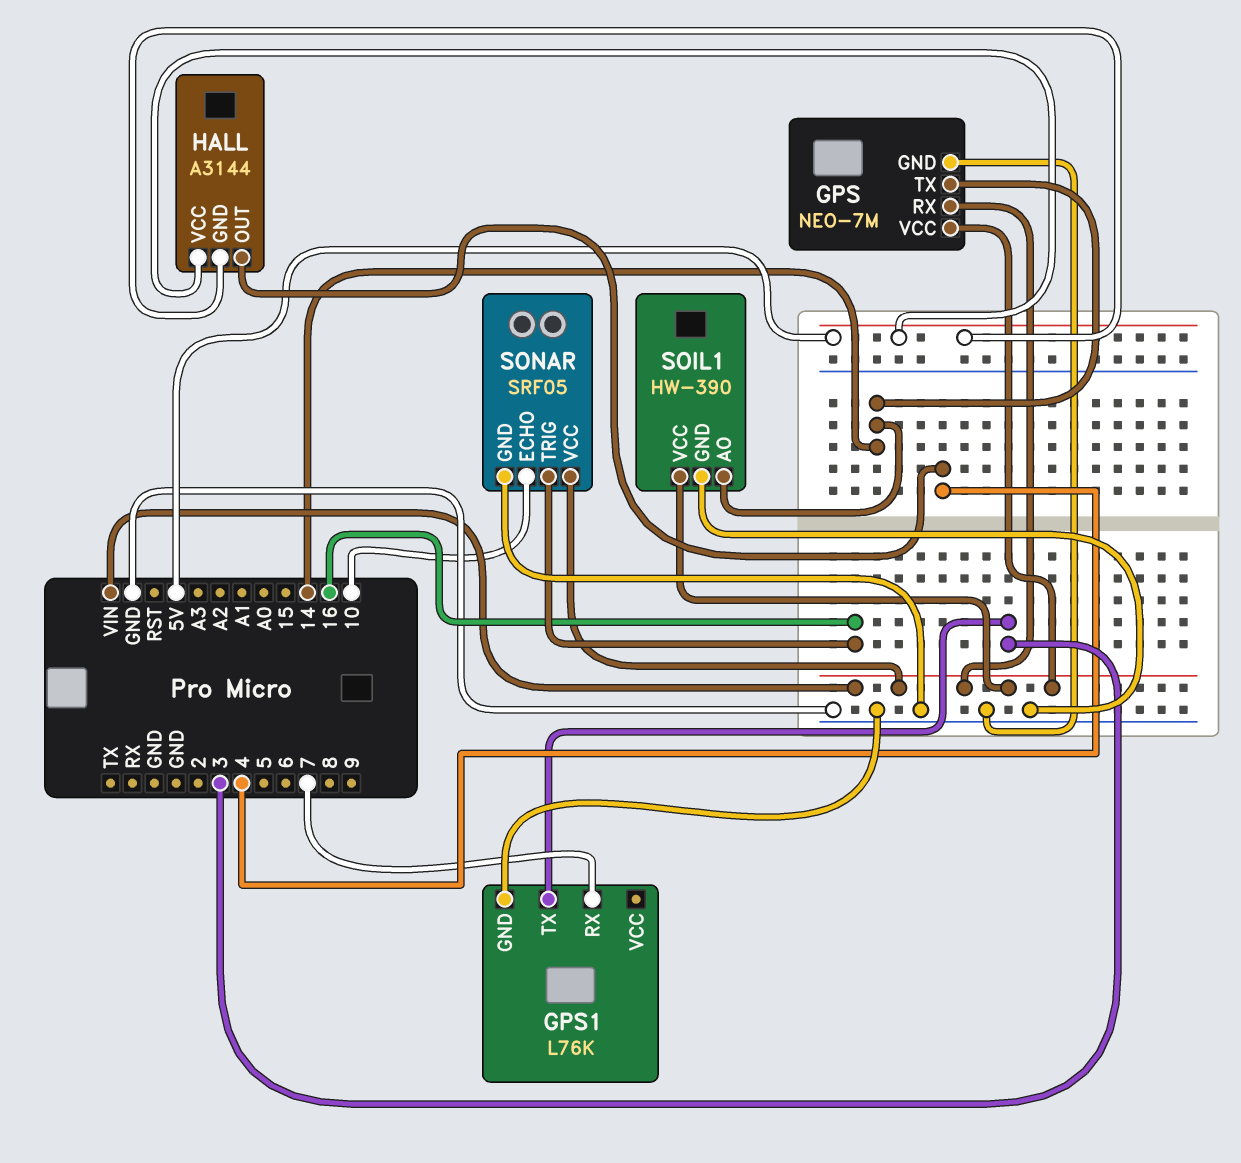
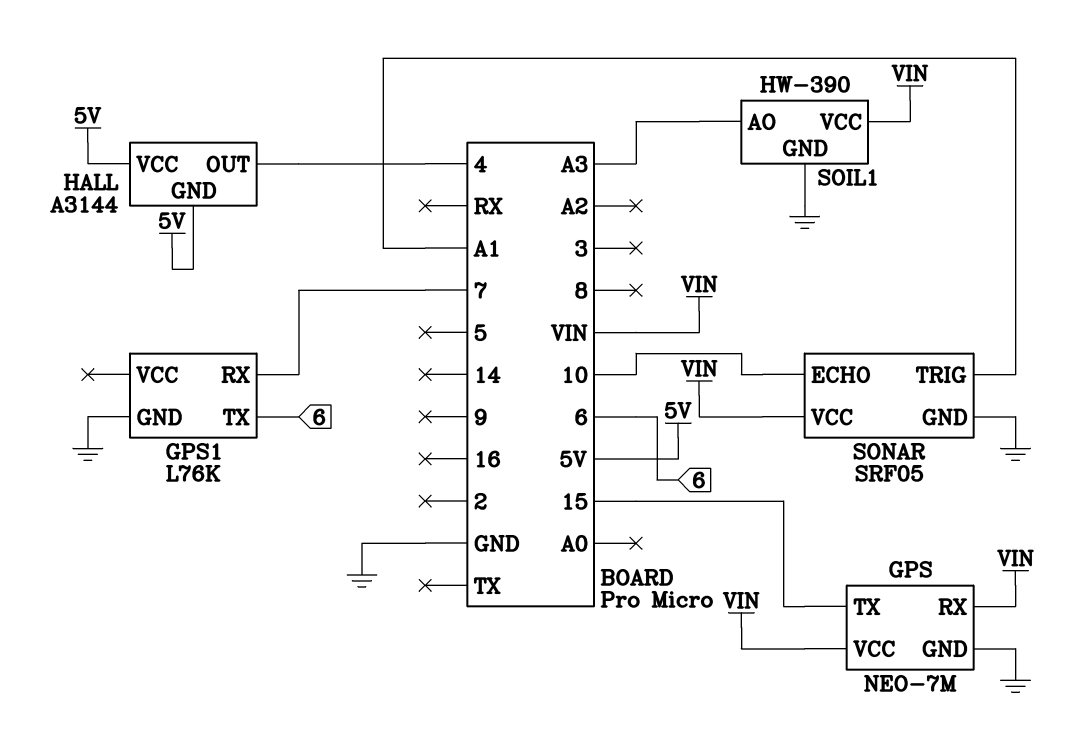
GPS pin TX: 14 -> 15
GPS1 pin TX: 3 -> 6
SOIL1 pin AO: 14 -> A3
SONAR pin TRIG: 16 -> A1

